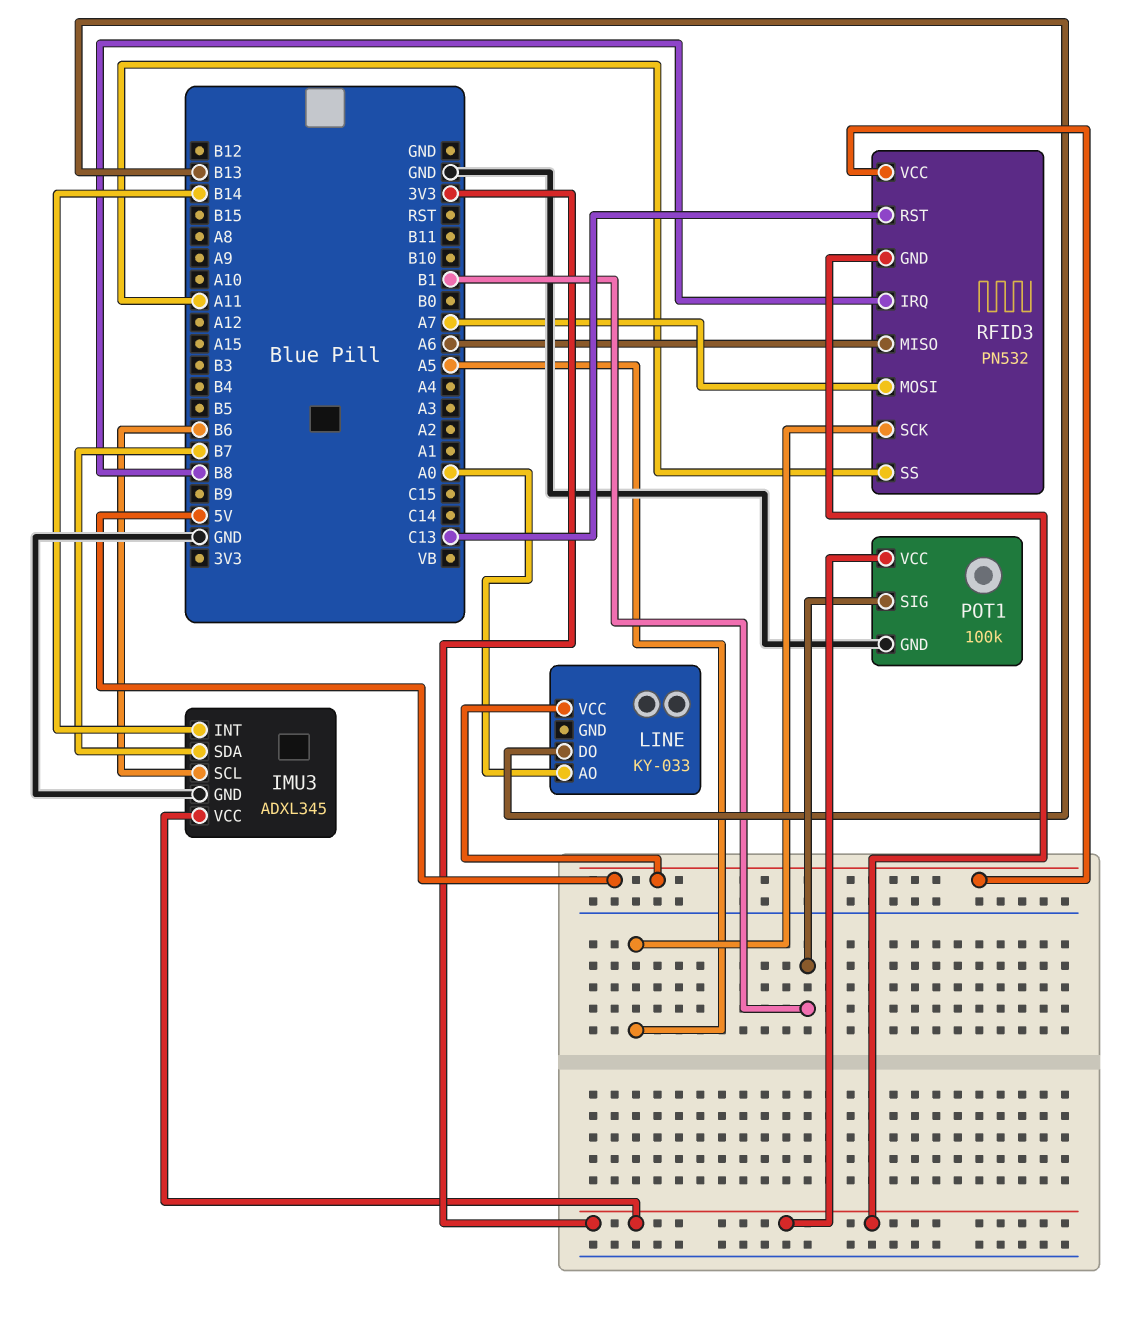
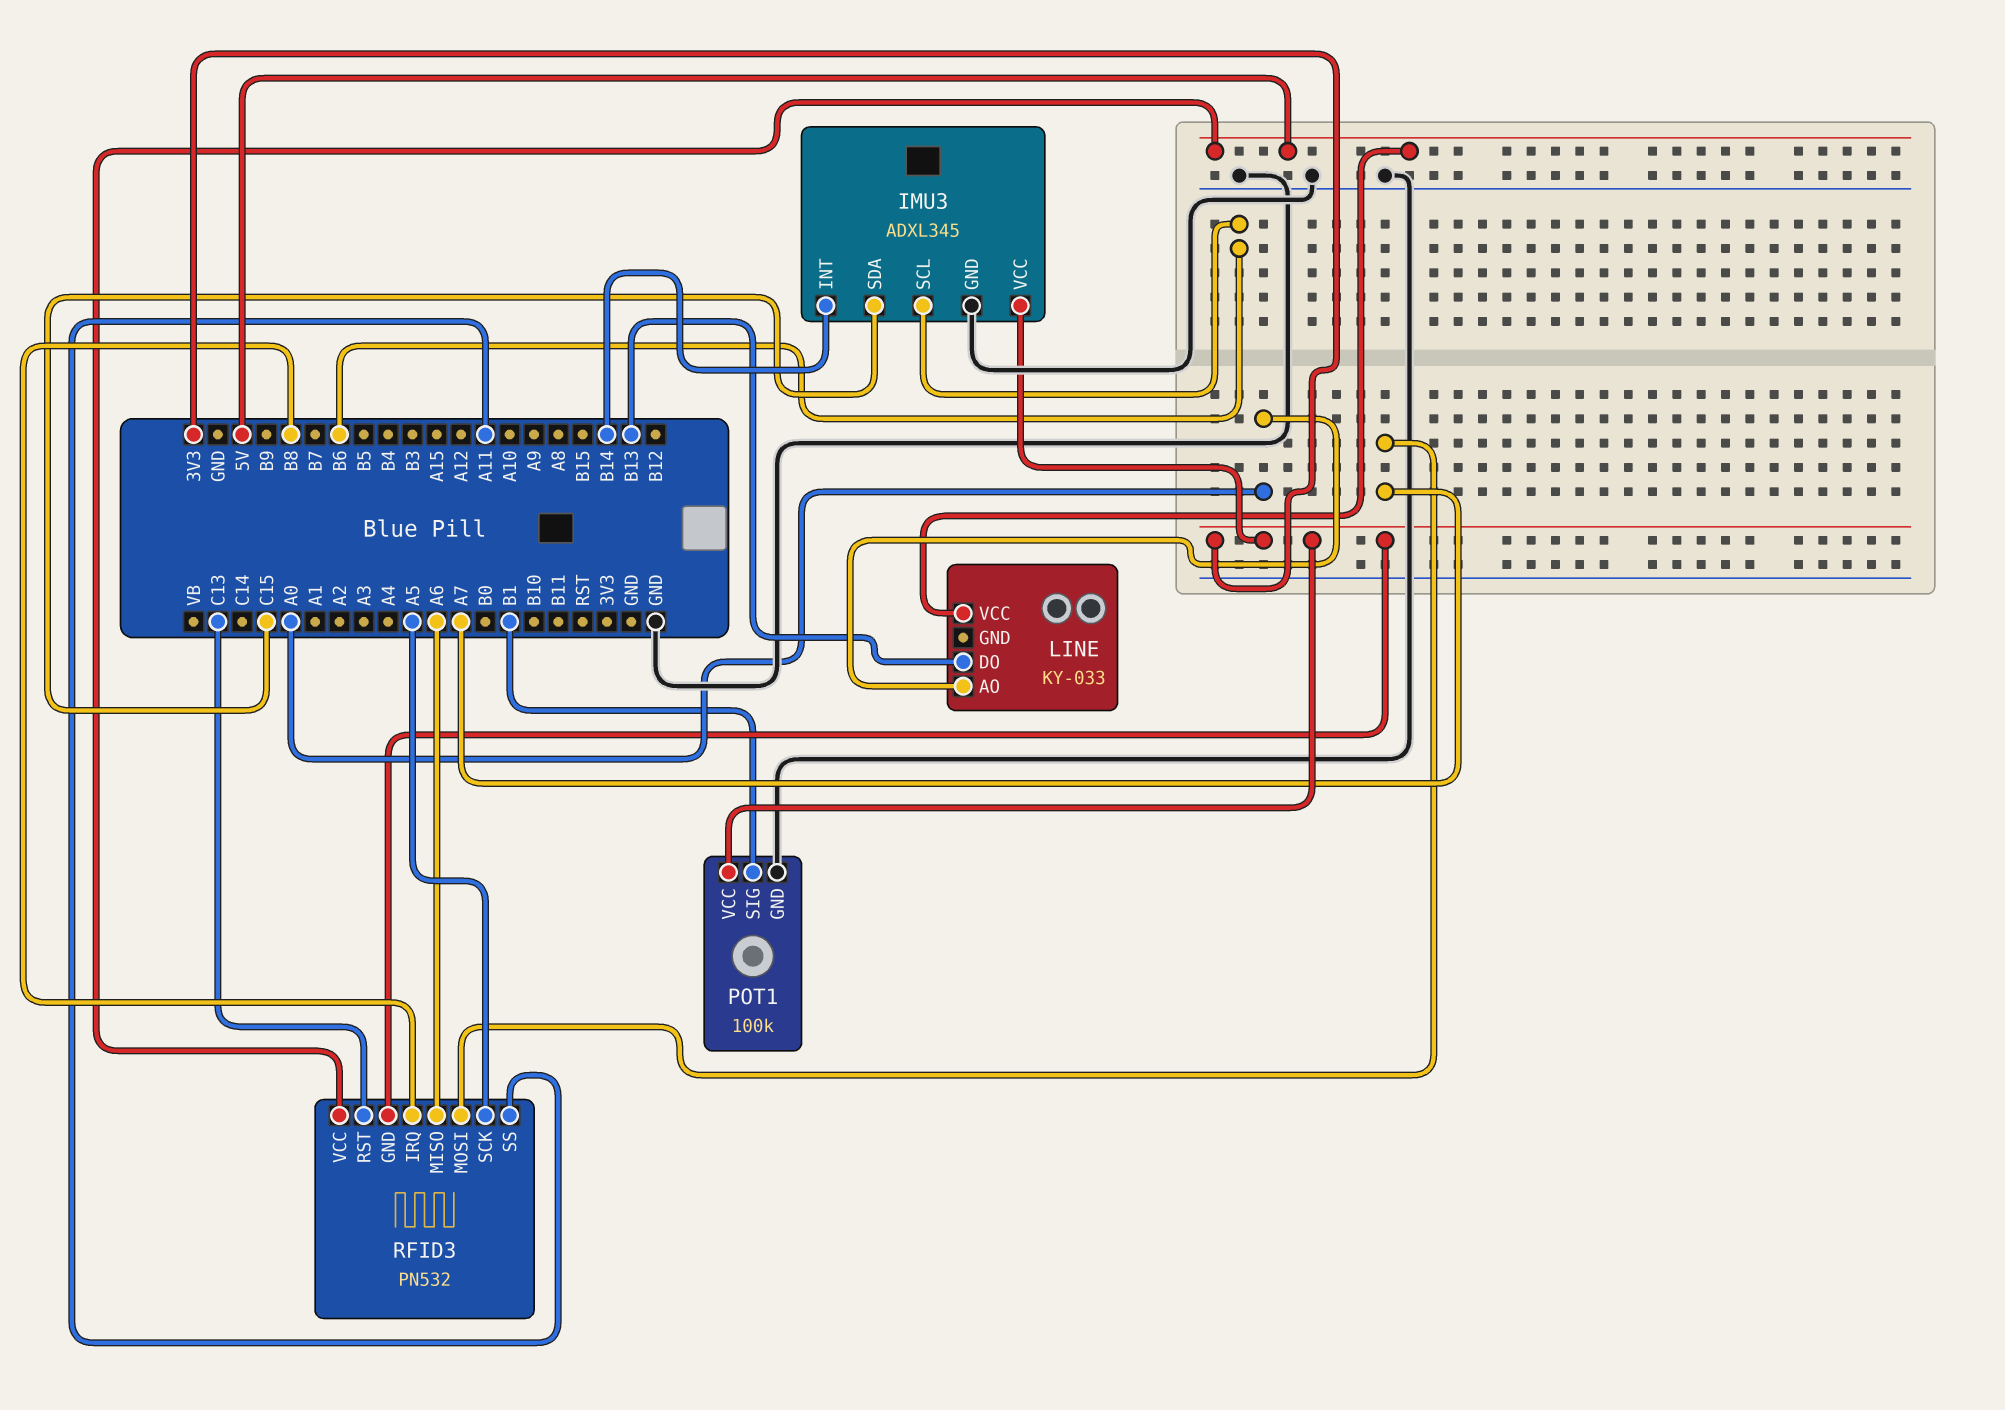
IMU3 pin SDA: B7 -> C15

